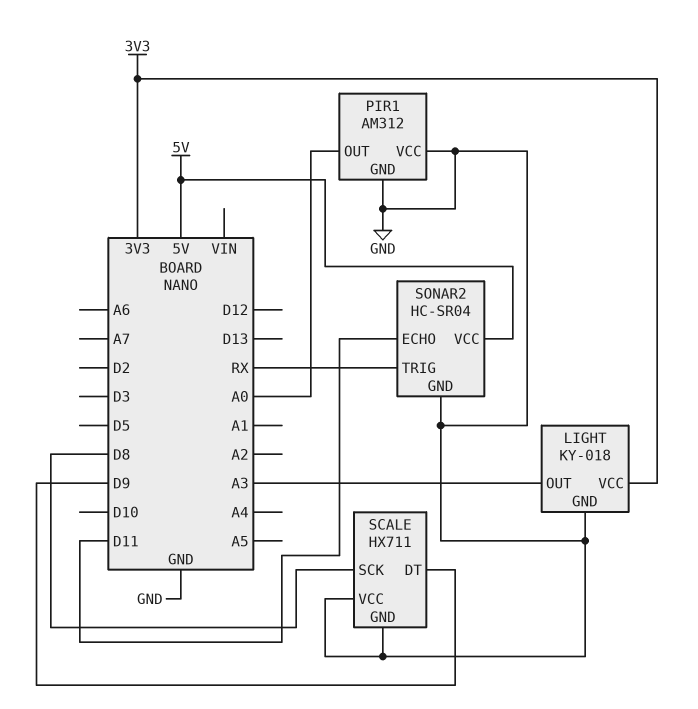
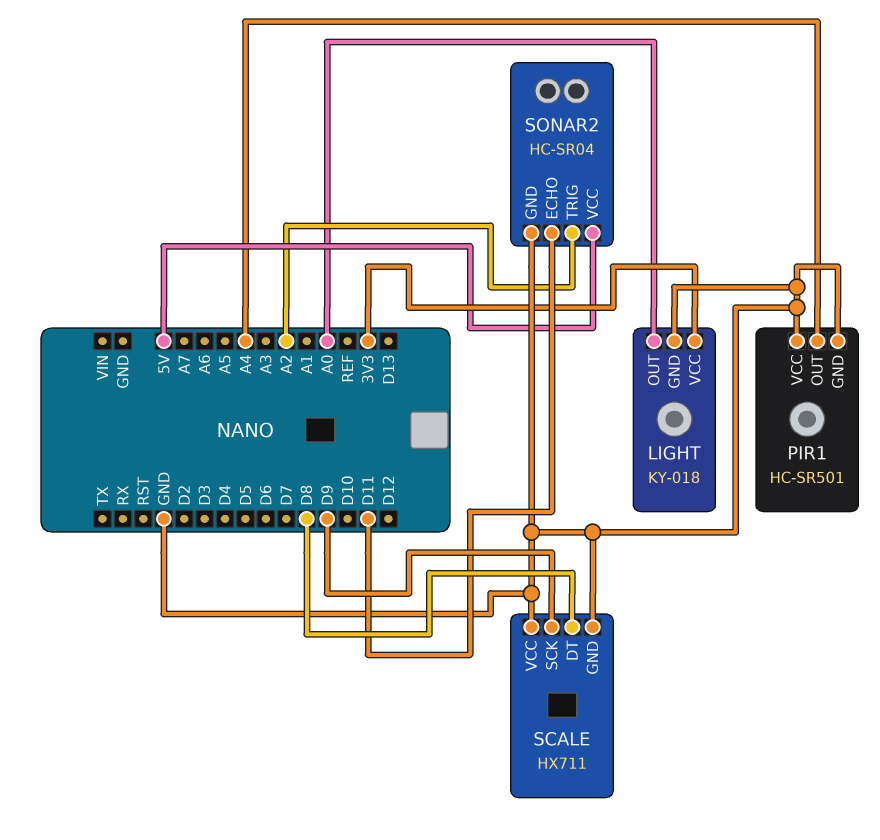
LIGHT pin OUT: A3 -> A0
PIR1: AM312 -> HC-SR501
PIR1 pin OUT: A0 -> A4
SCALE pin DT: D9 -> D8
SCALE pin SCK: D8 -> D9
SONAR2 pin TRIG: RX -> A2

